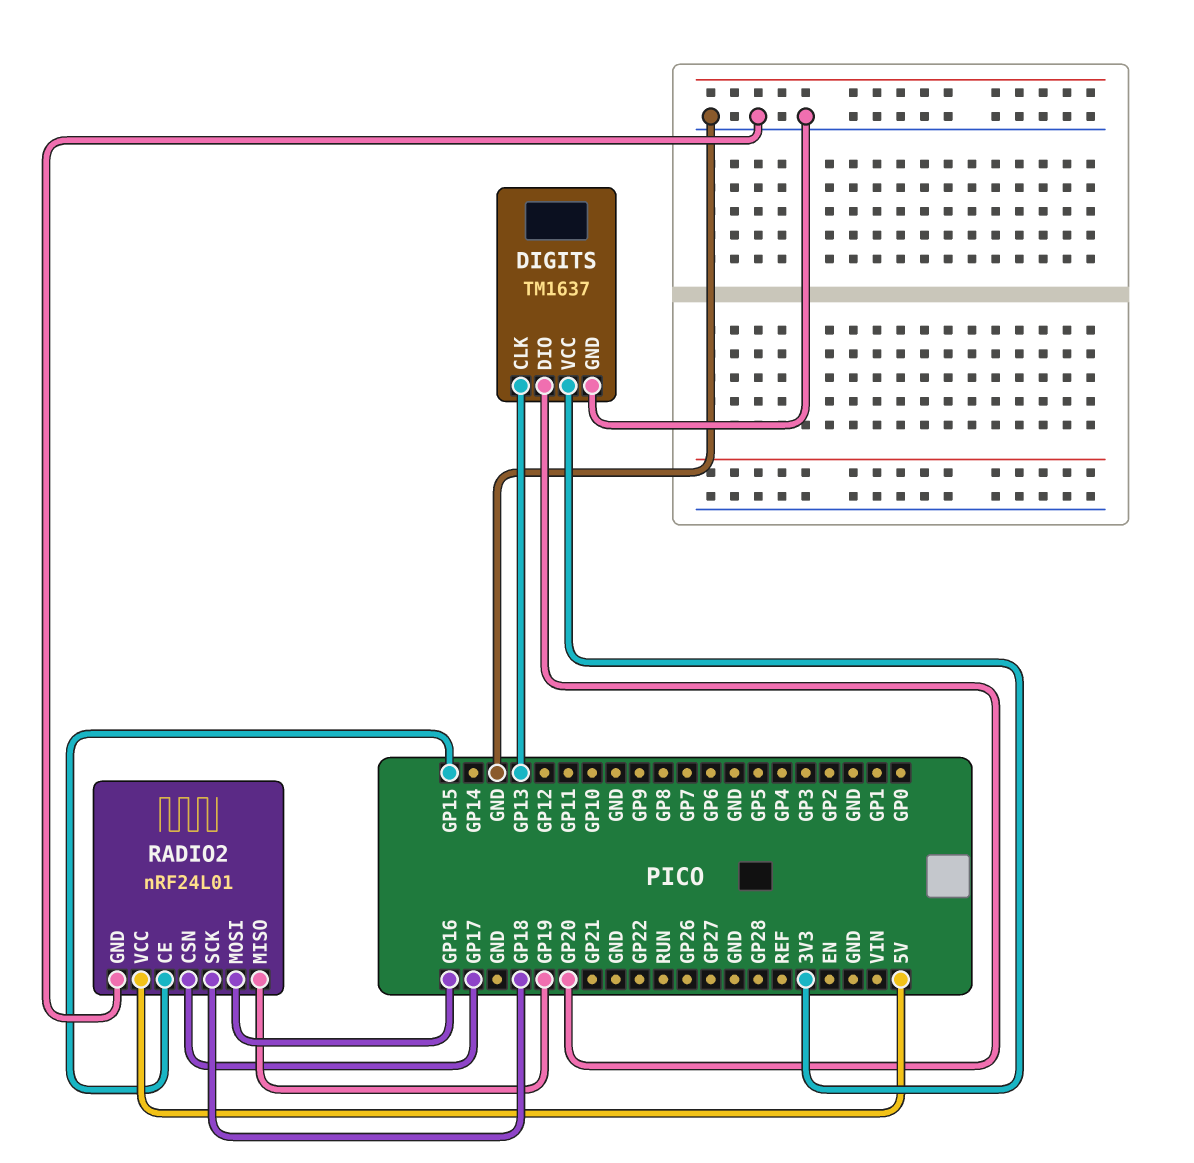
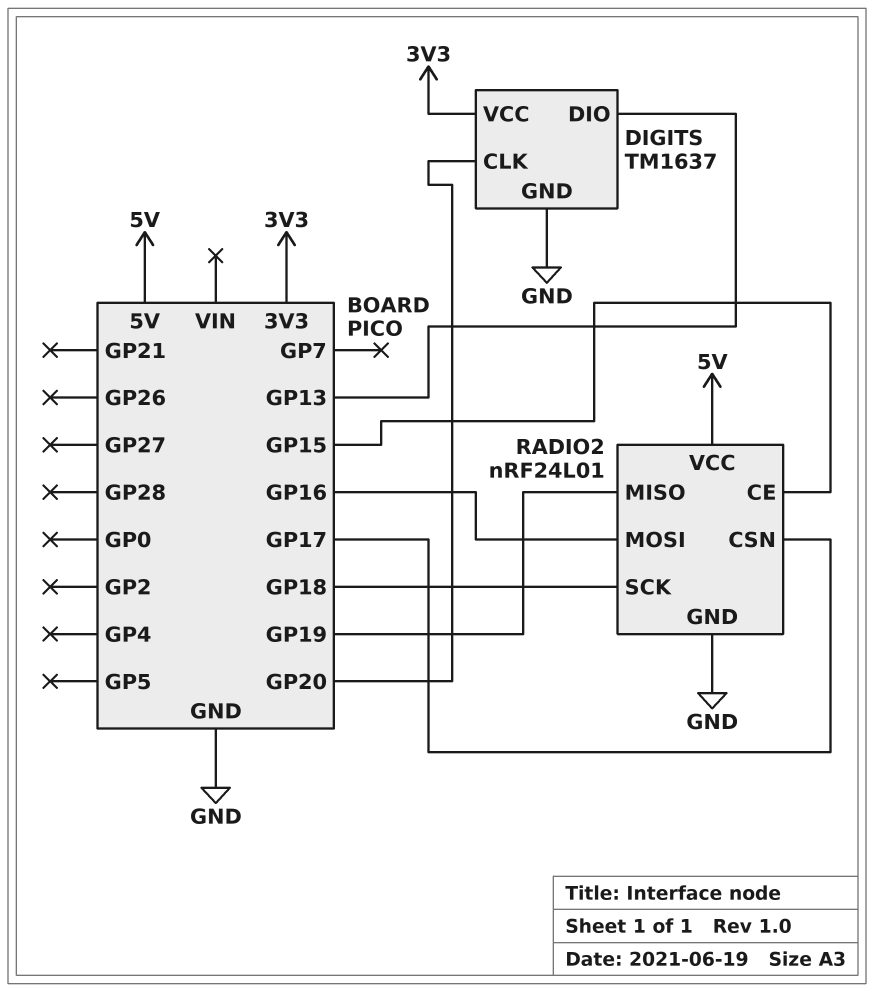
DIGITS pin CLK: GP13 -> GP20
DIGITS pin DIO: GP20 -> GP13

